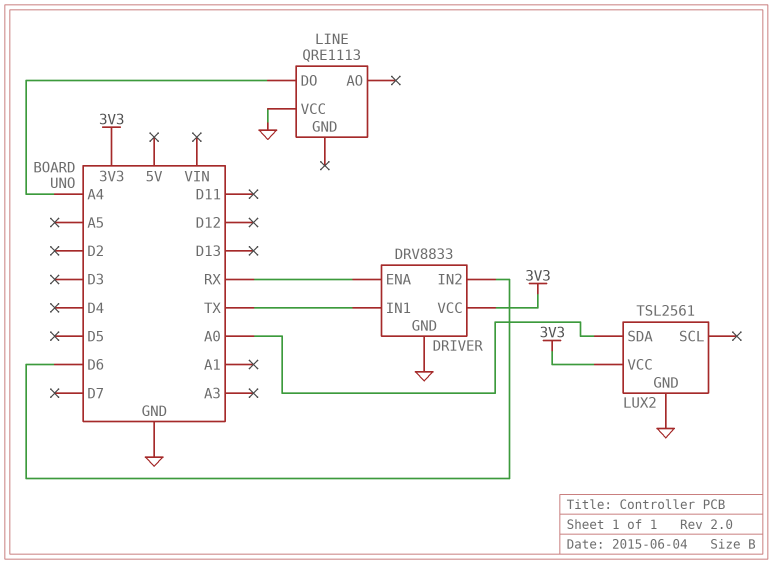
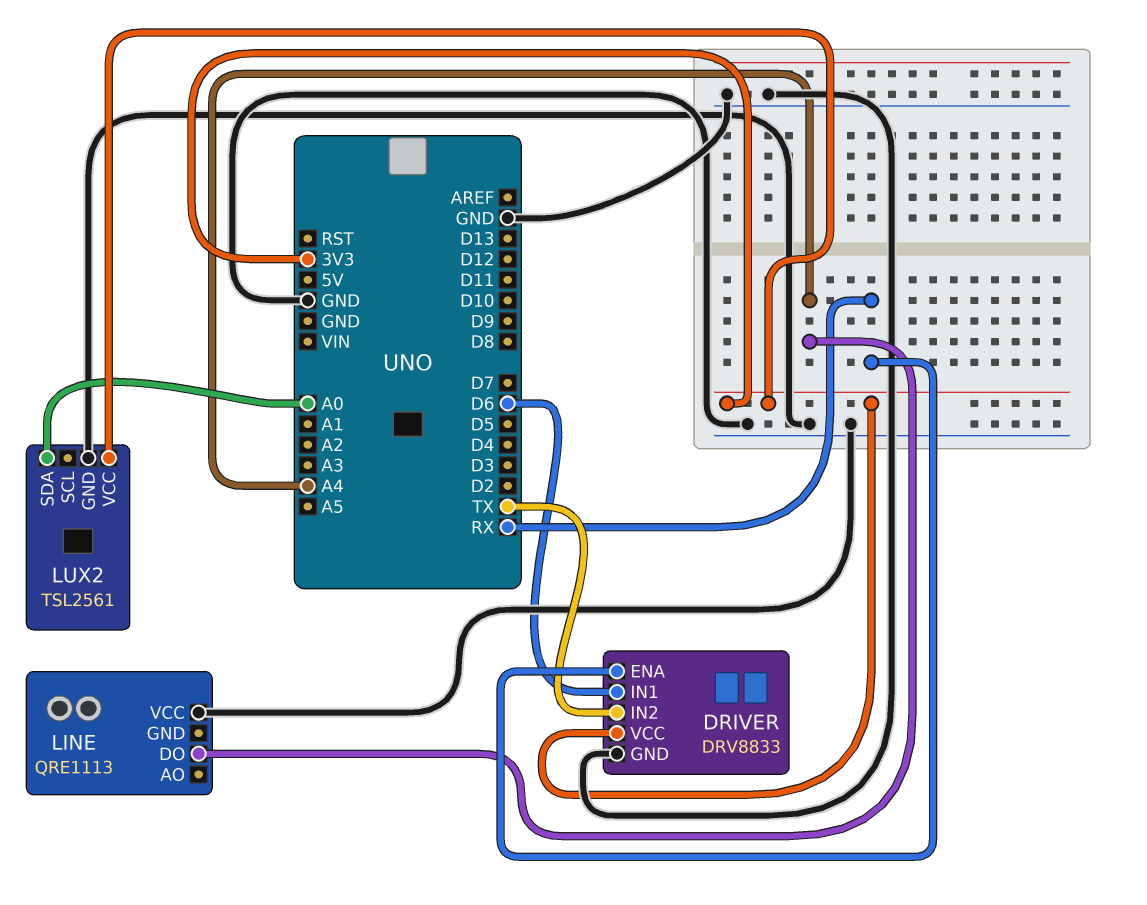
DRIVER pin IN1: TX -> D6
DRIVER pin IN2: D6 -> TX

